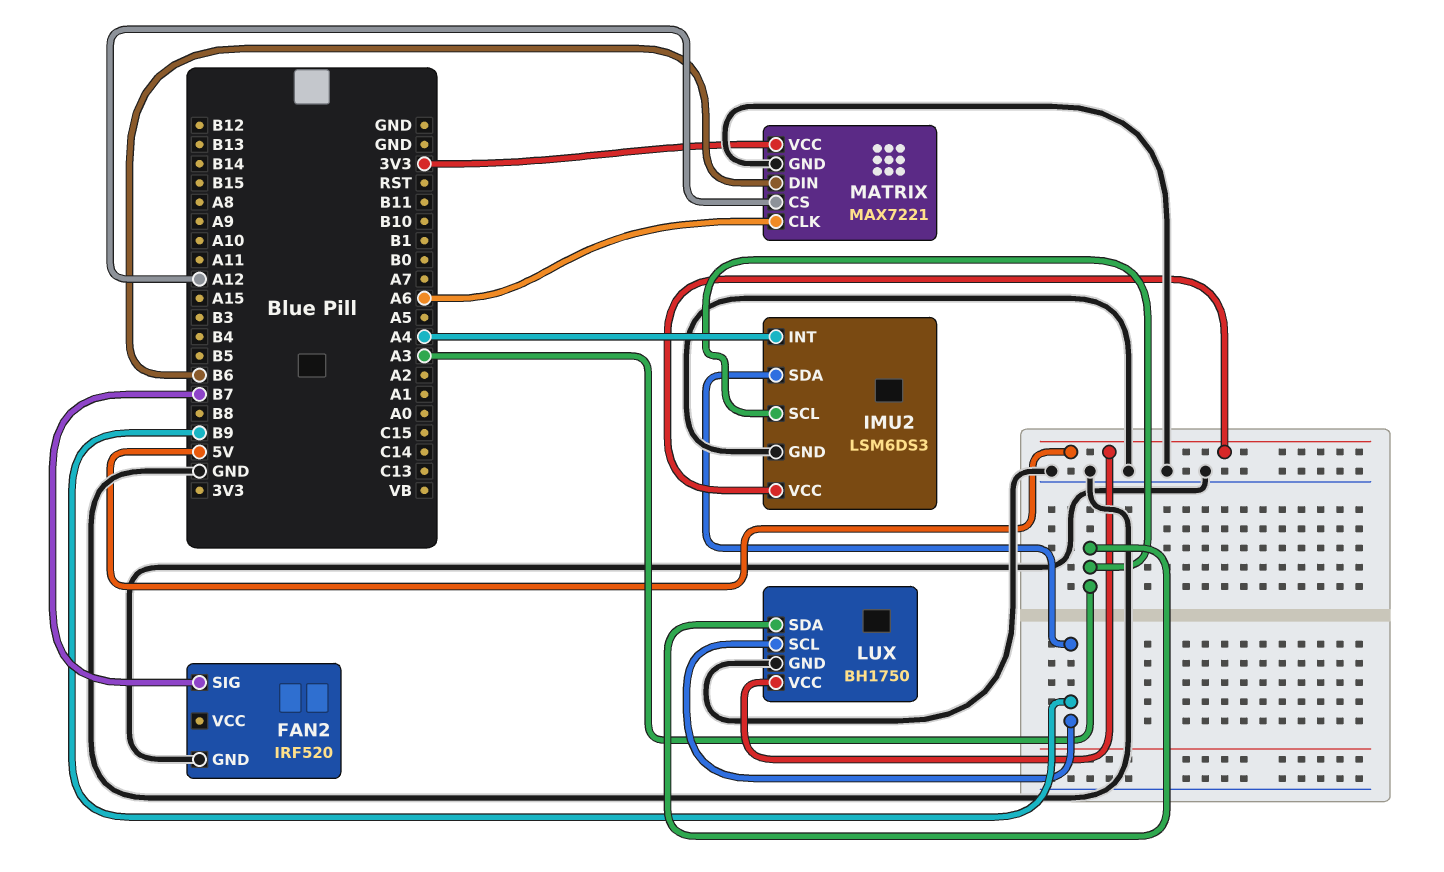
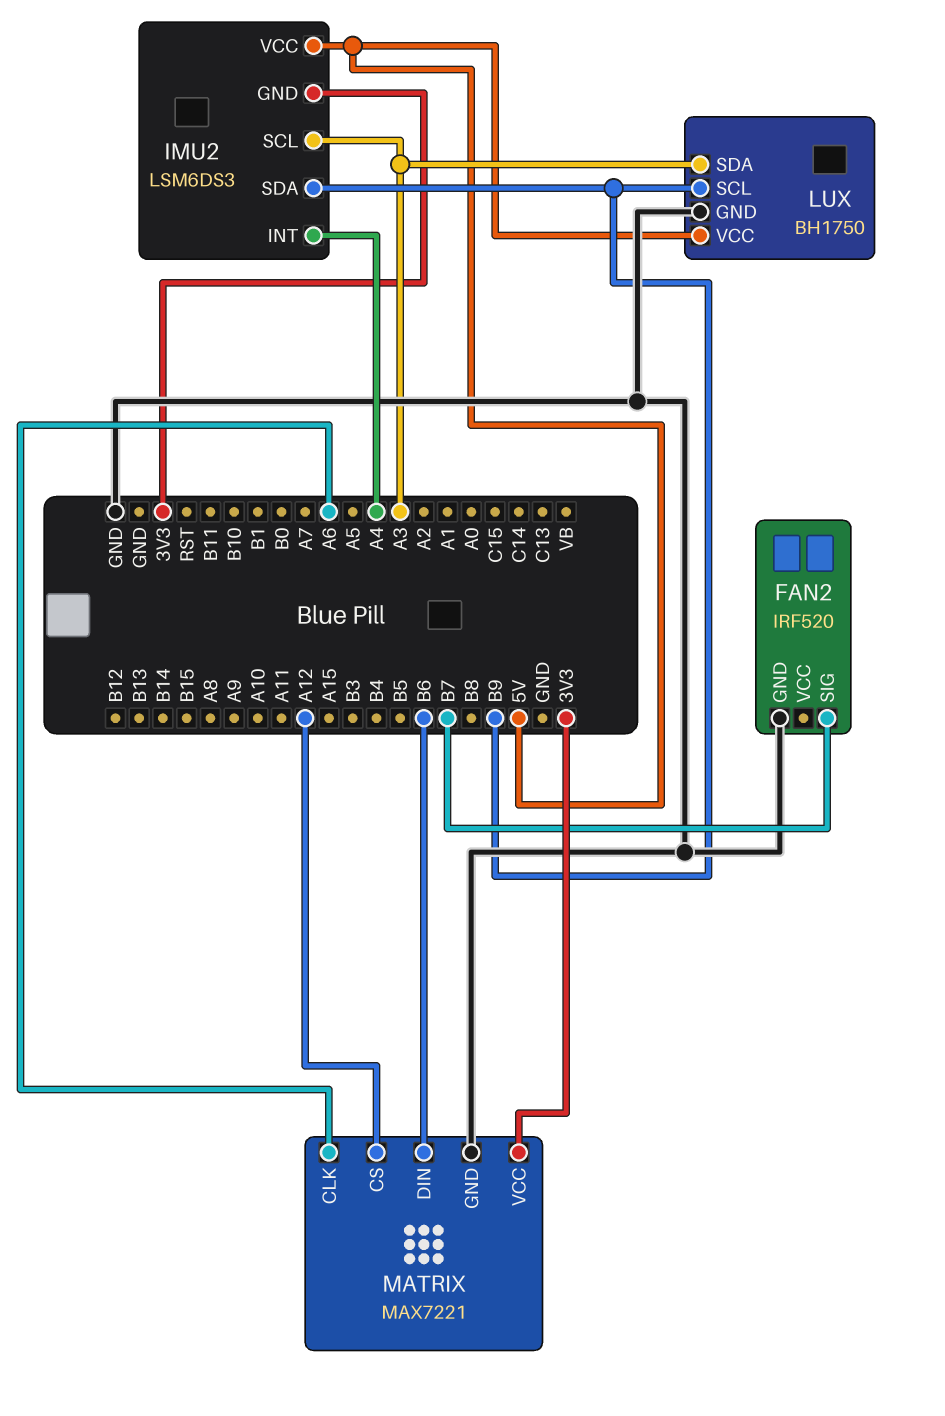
IMU2 pin GND: GND -> 3V3

